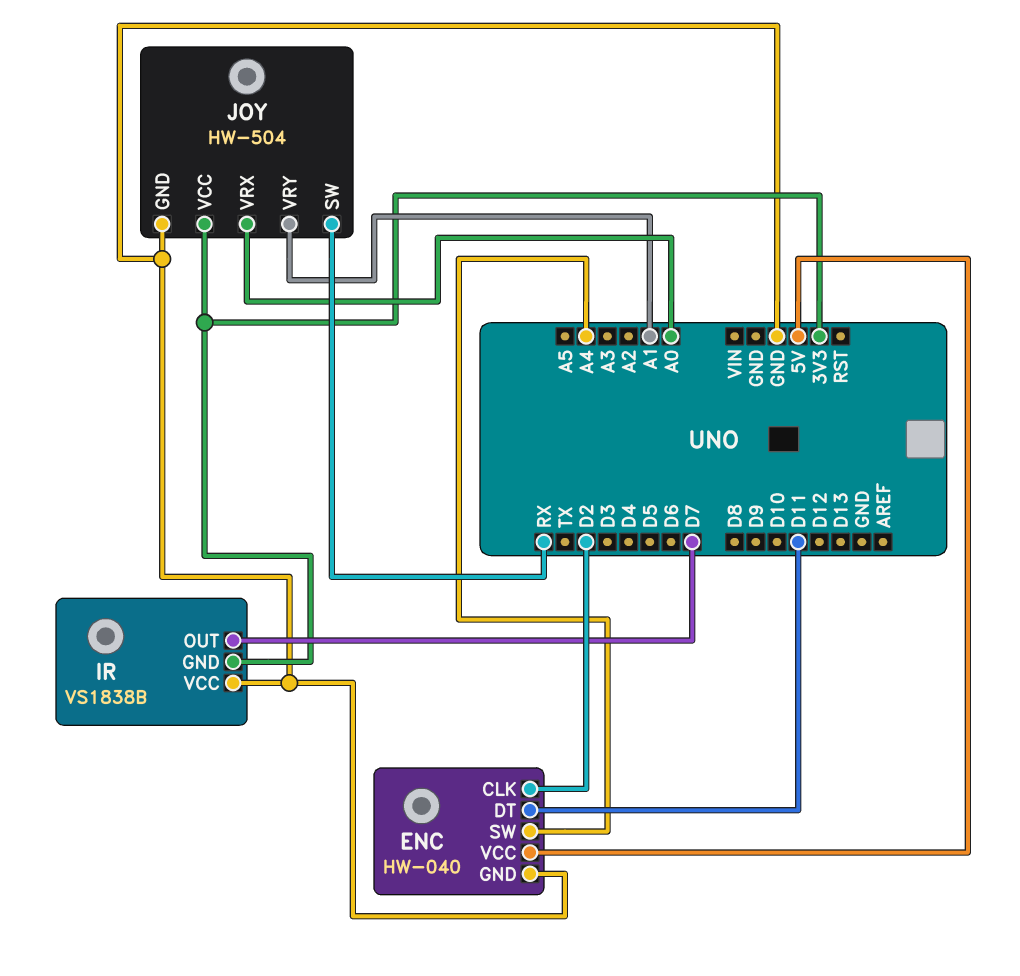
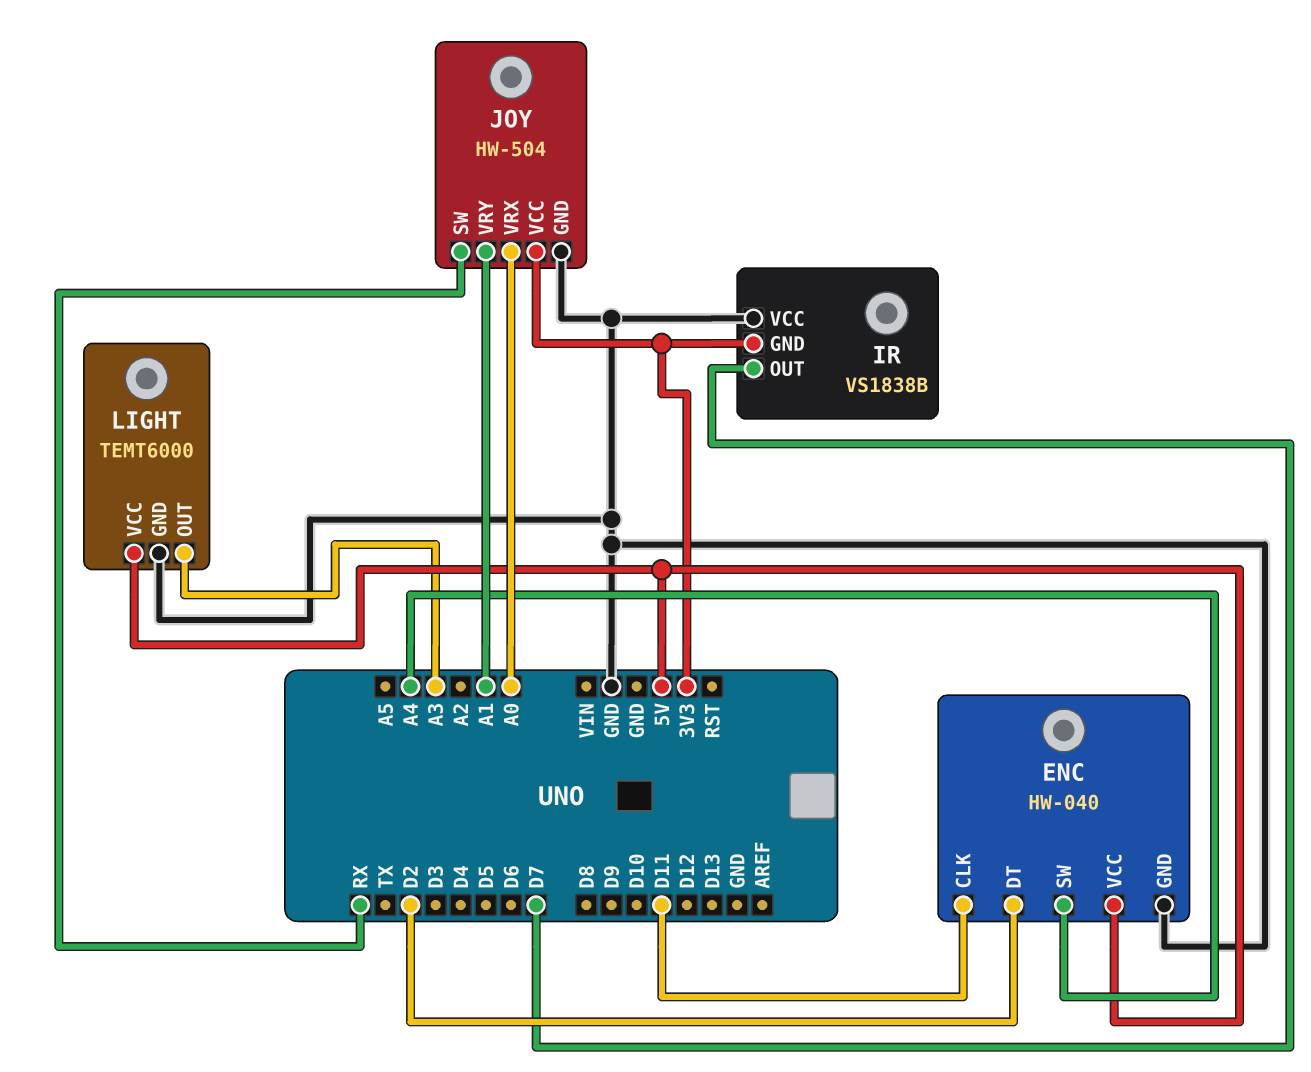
ENC pin CLK: D2 -> D11
ENC pin DT: D11 -> D2
LIGHT: none -> TEMT6000
LIGHT pin GND: none -> GND
LIGHT pin OUT: none -> A3
LIGHT pin VCC: none -> 5V

